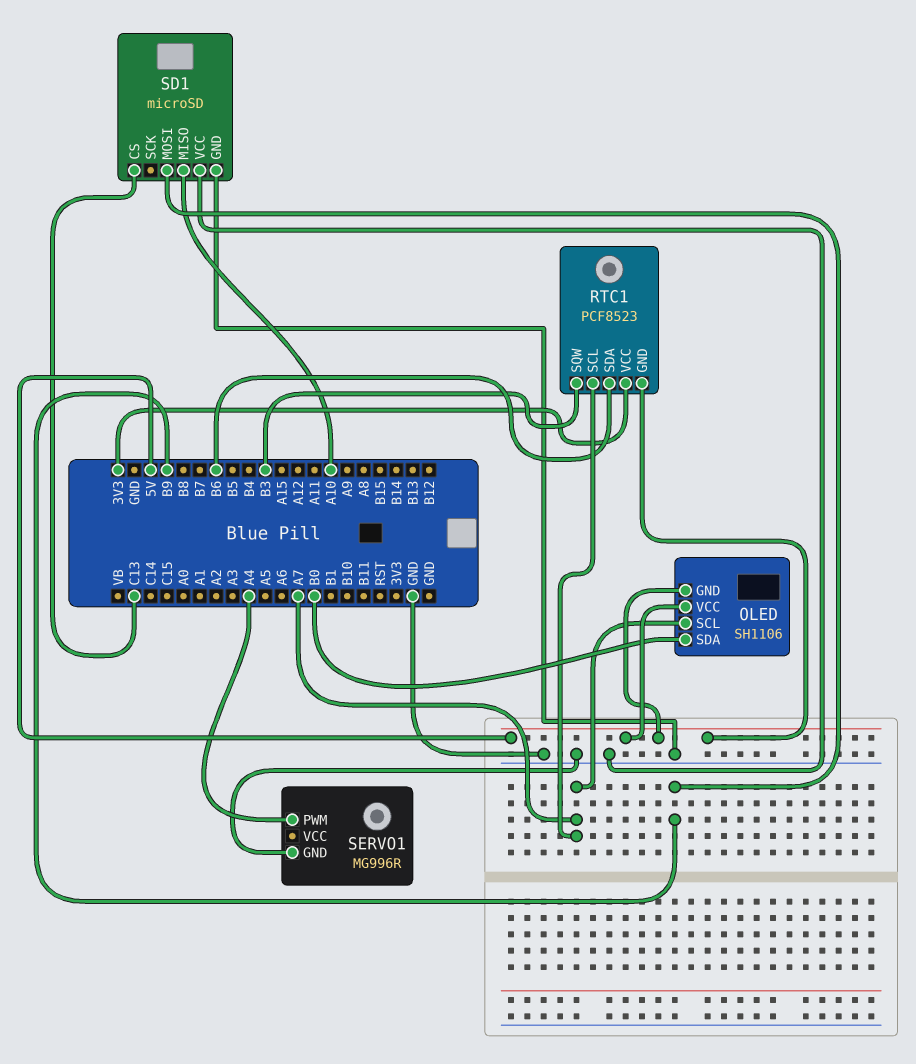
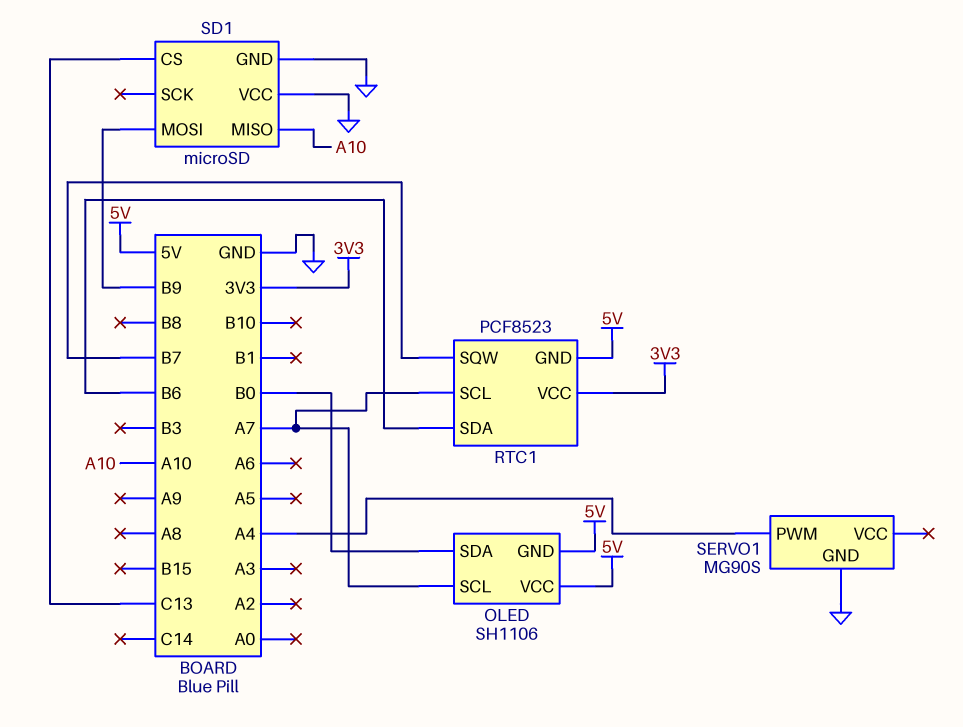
RTC1 pin SQW: B3 -> B7
SERVO1: MG996R -> MG90S

